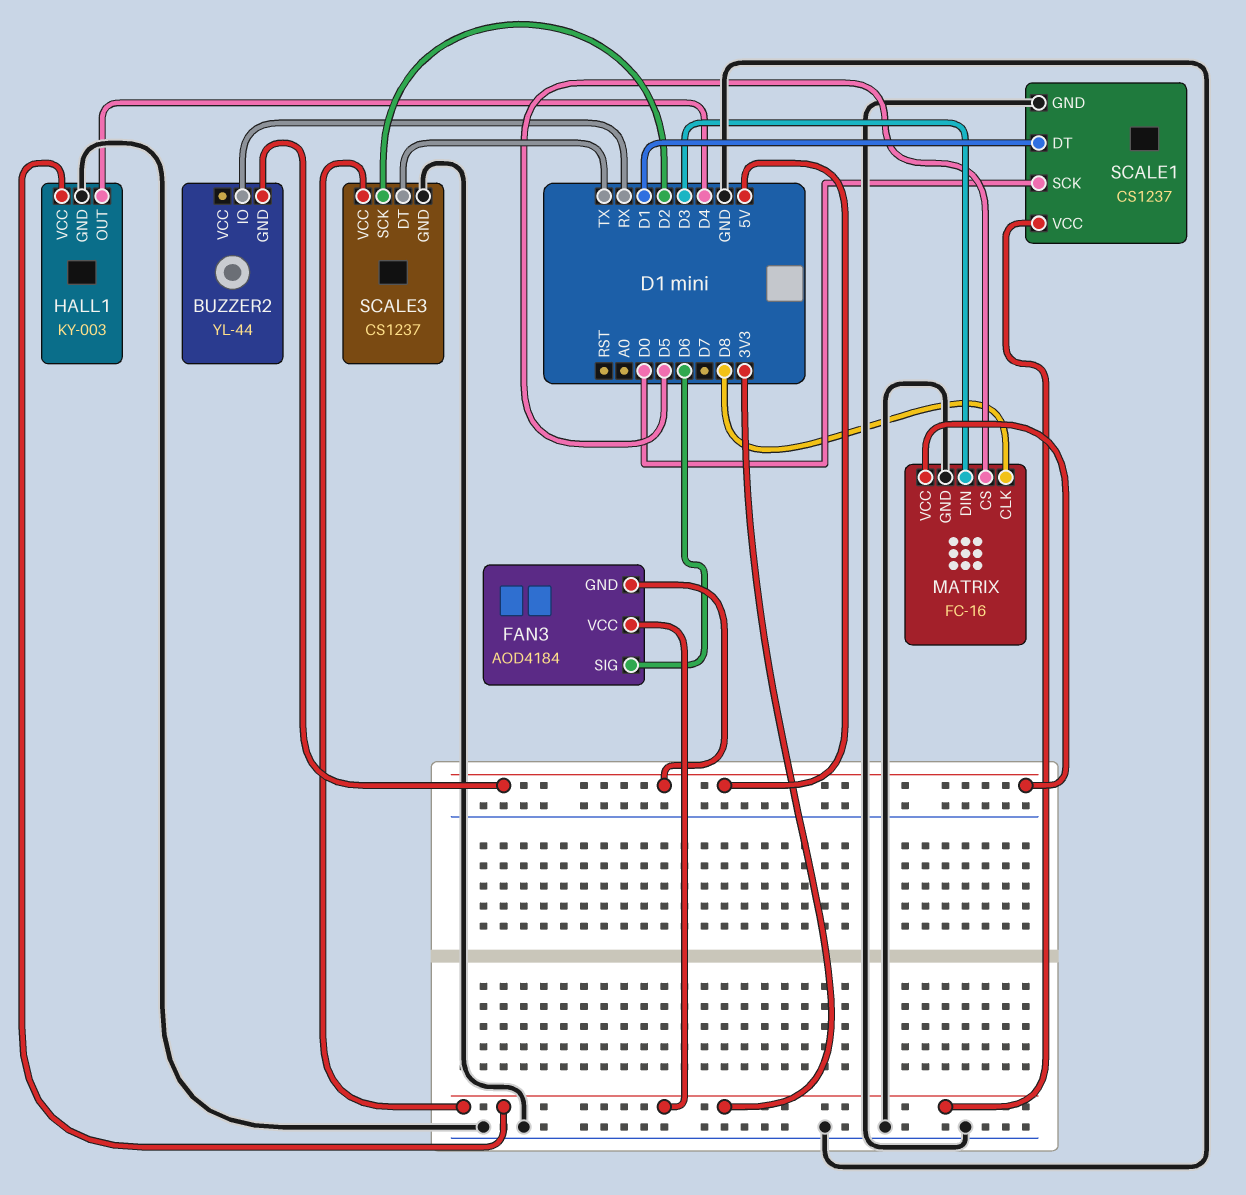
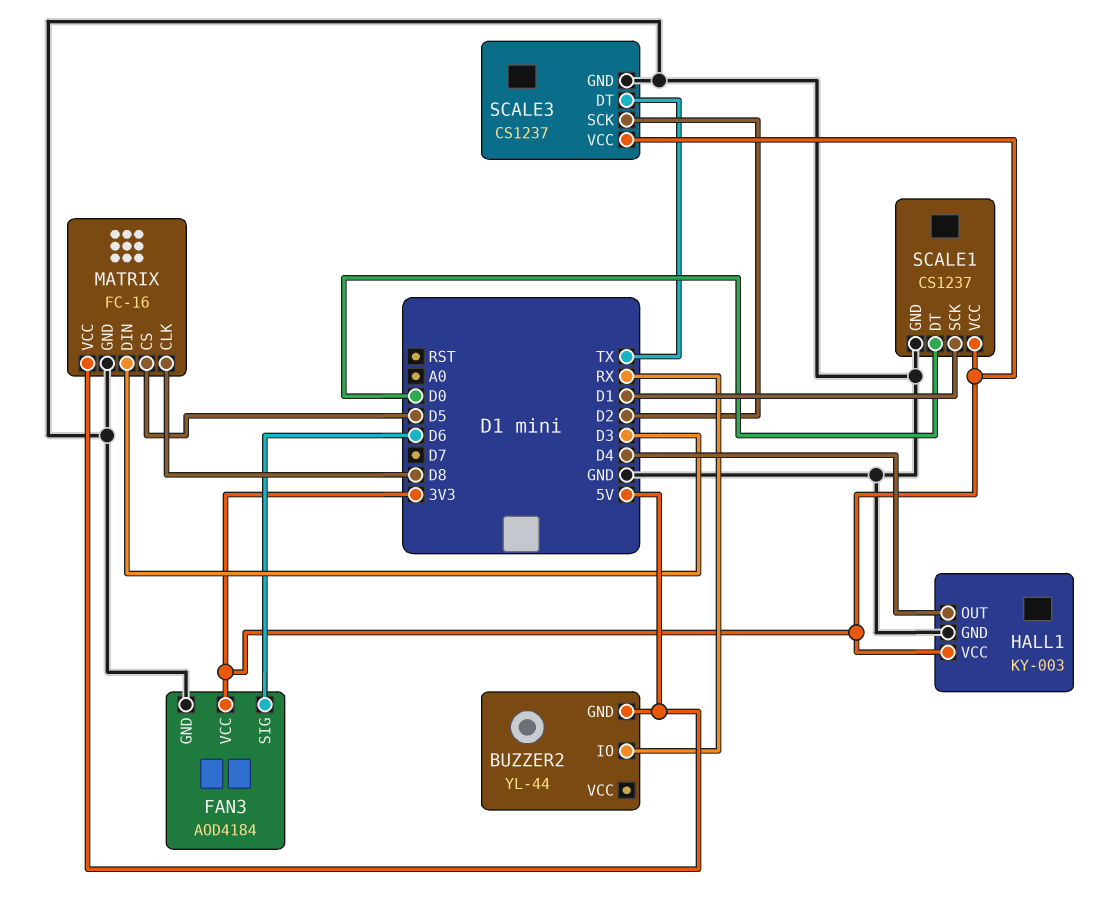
FAN3 pin GND: 5V -> GND
SCALE1 pin DT: D1 -> D0
SCALE1 pin SCK: D0 -> D1

